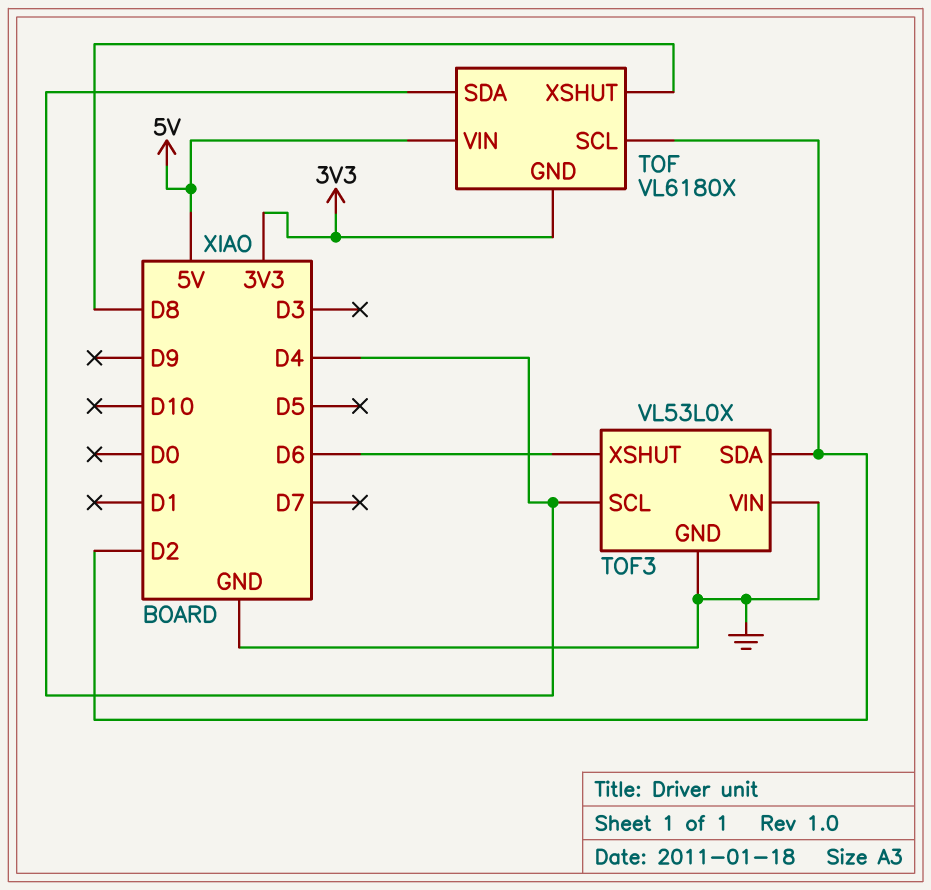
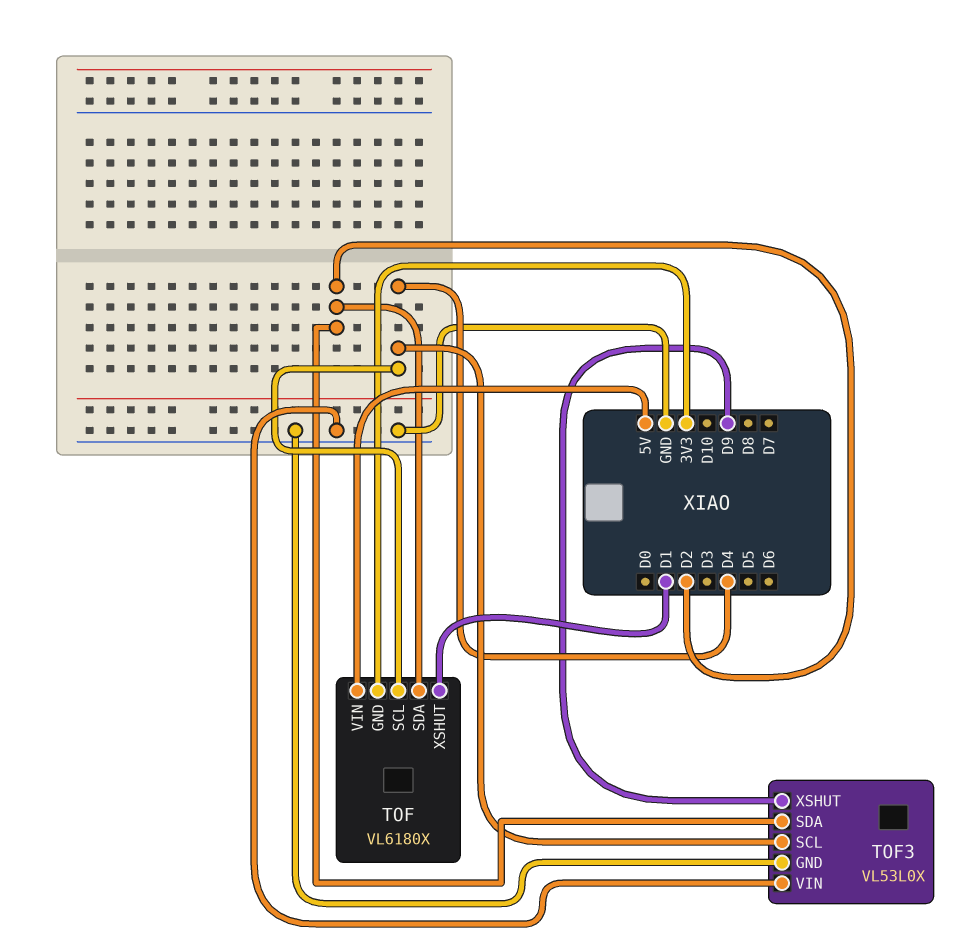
TOF pin SCL: D2 -> D4
TOF pin SDA: D4 -> D2
TOF pin XSHUT: D8 -> D1
TOF3 pin XSHUT: D6 -> D9

